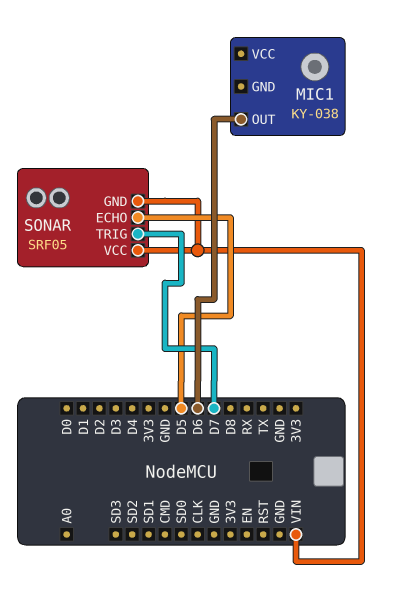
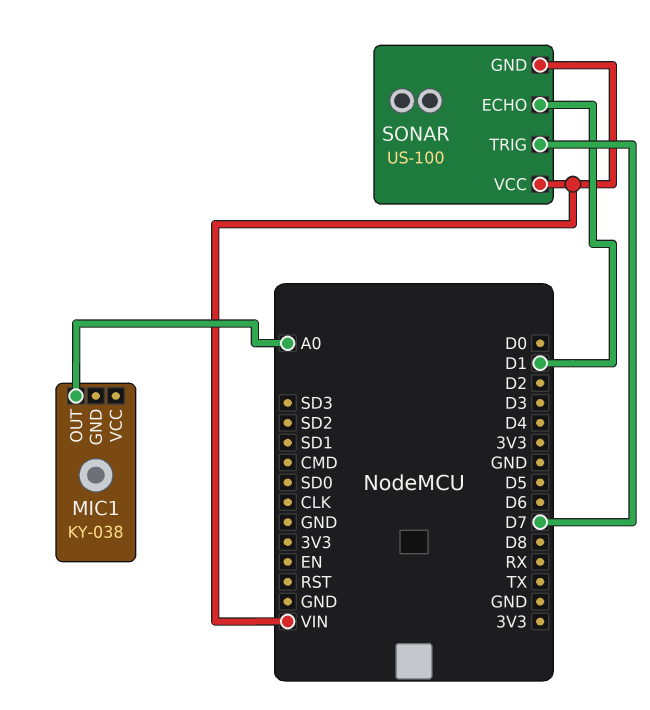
MIC1 pin OUT: D6 -> A0
SONAR: SRF05 -> US-100
SONAR pin ECHO: D5 -> D1

